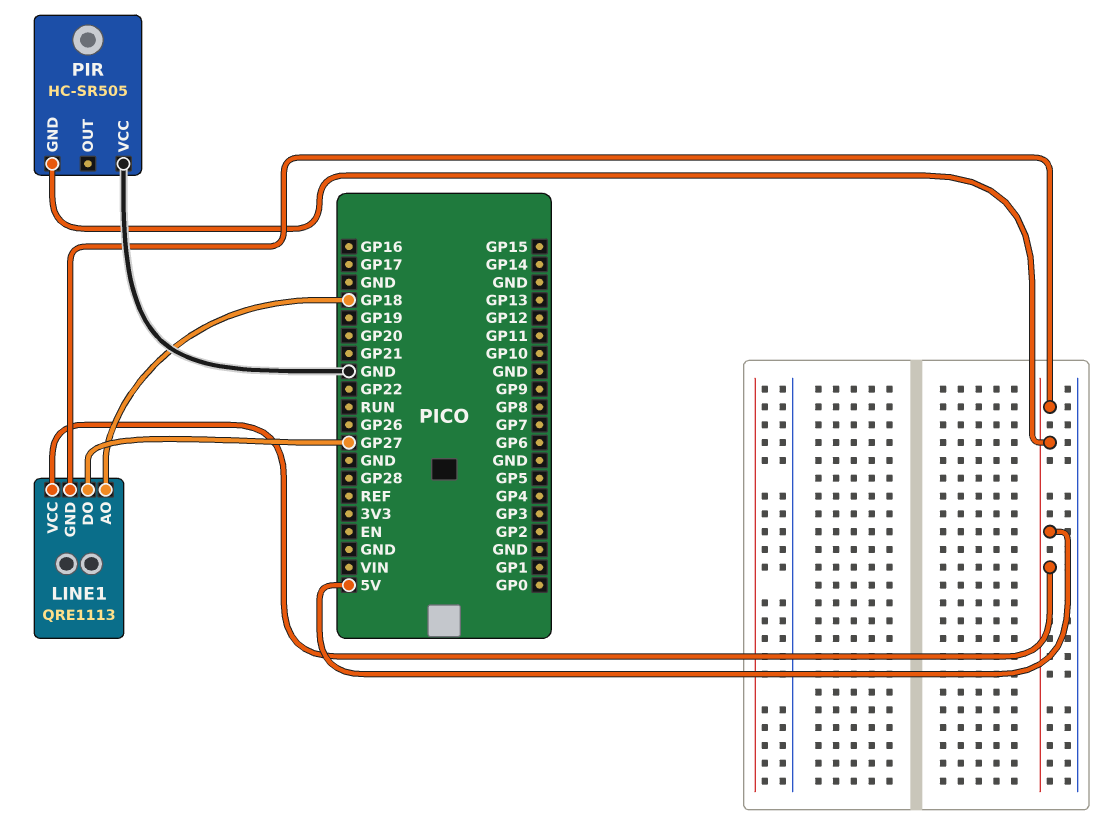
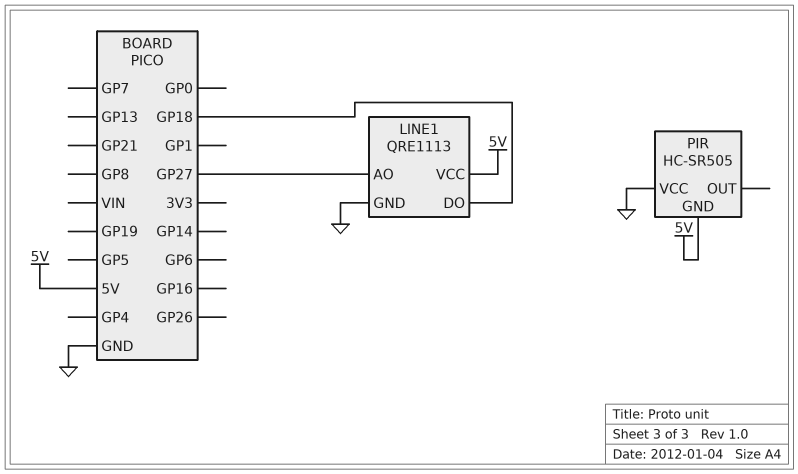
LINE1 pin AO: GP18 -> GP27
LINE1 pin DO: GP27 -> GP18
LINE1 pin GND: 5V -> GND

